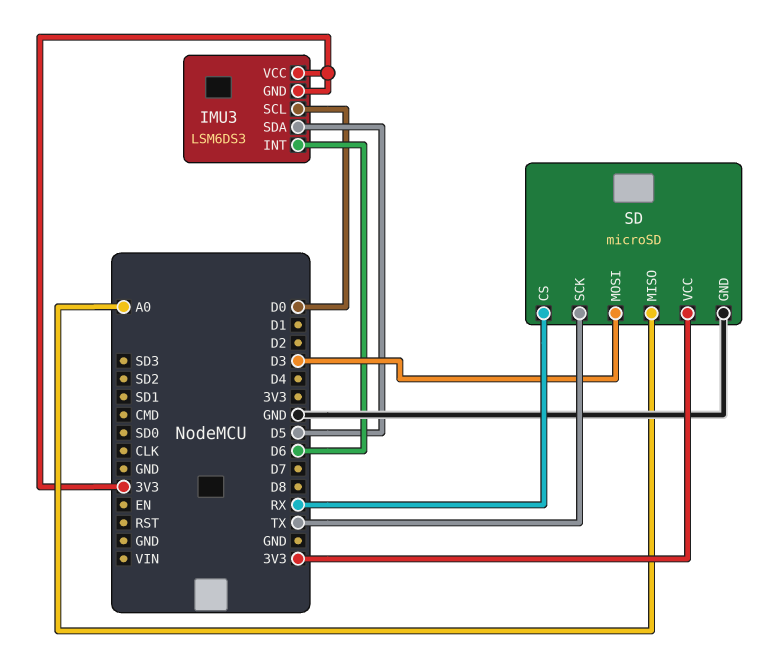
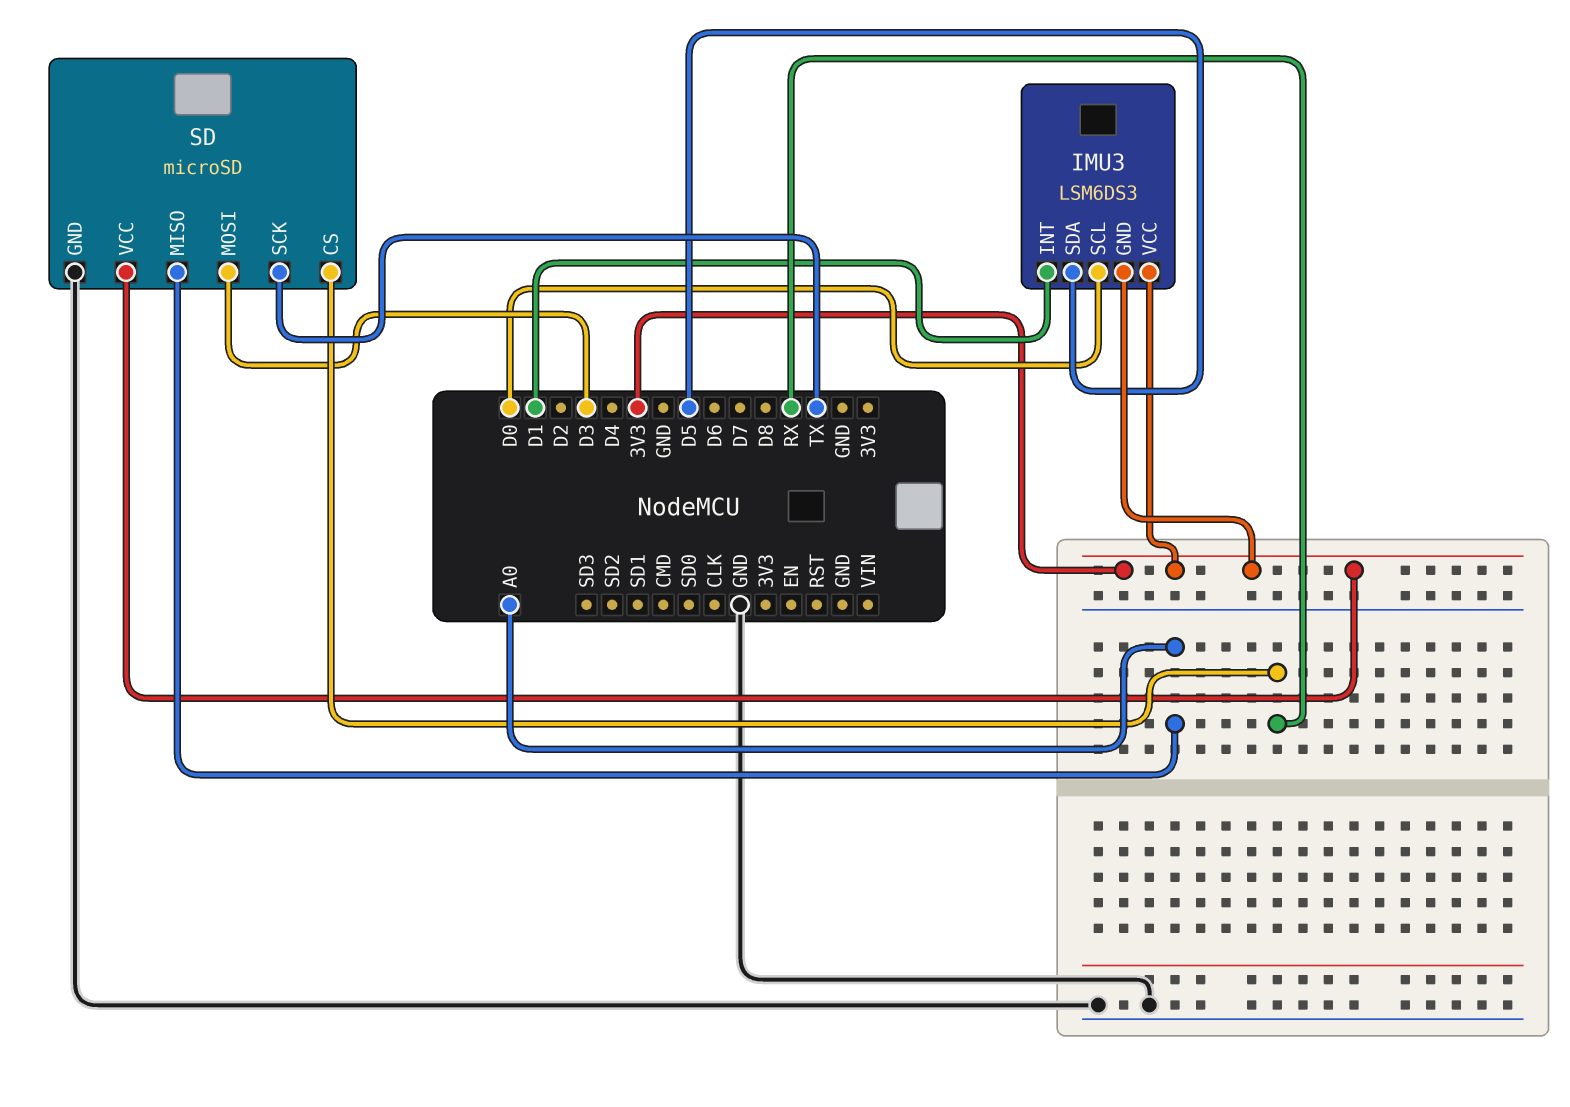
IMU3 pin INT: D6 -> D1

